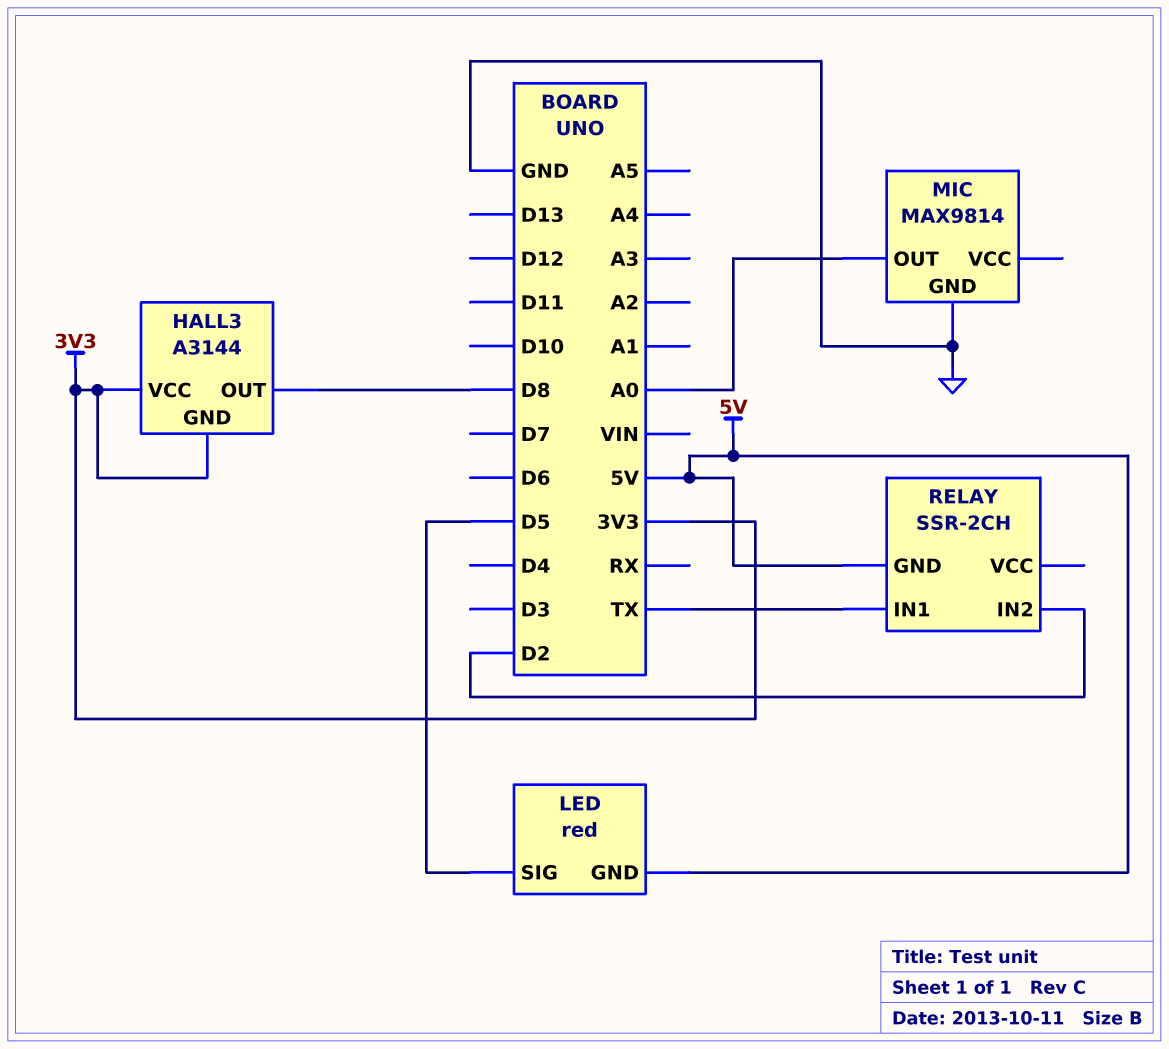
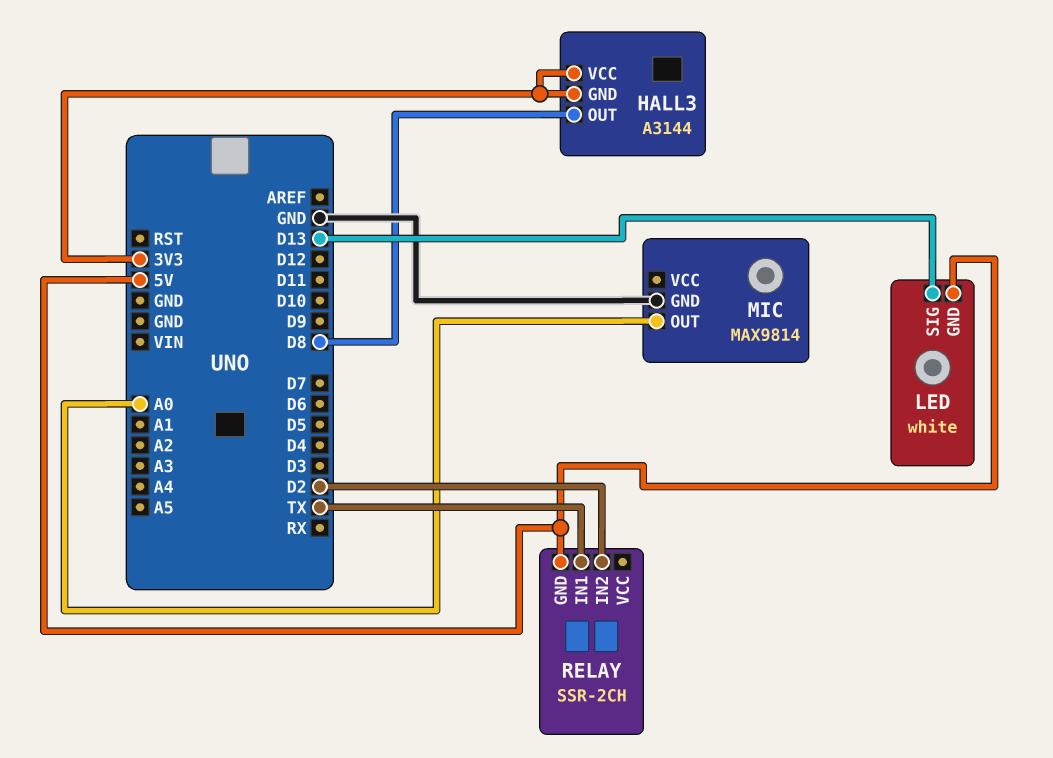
LED: red -> white
LED pin SIG: D5 -> D13

